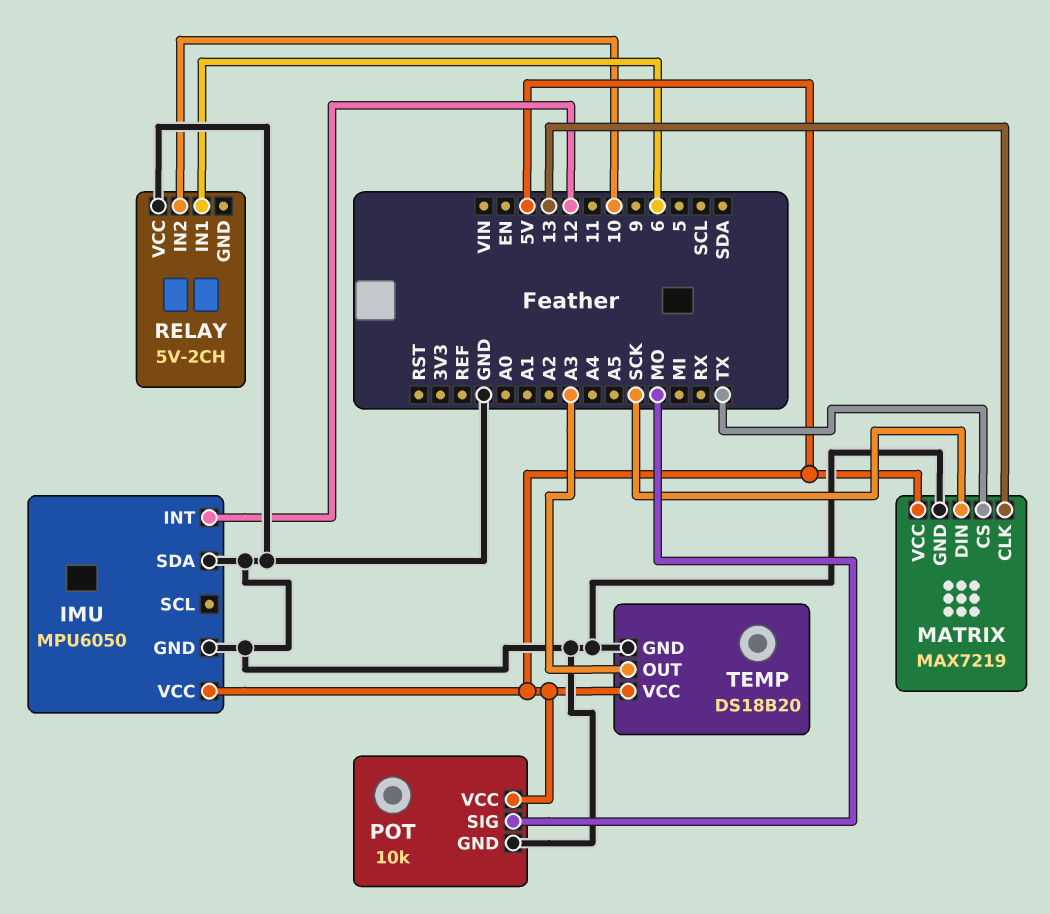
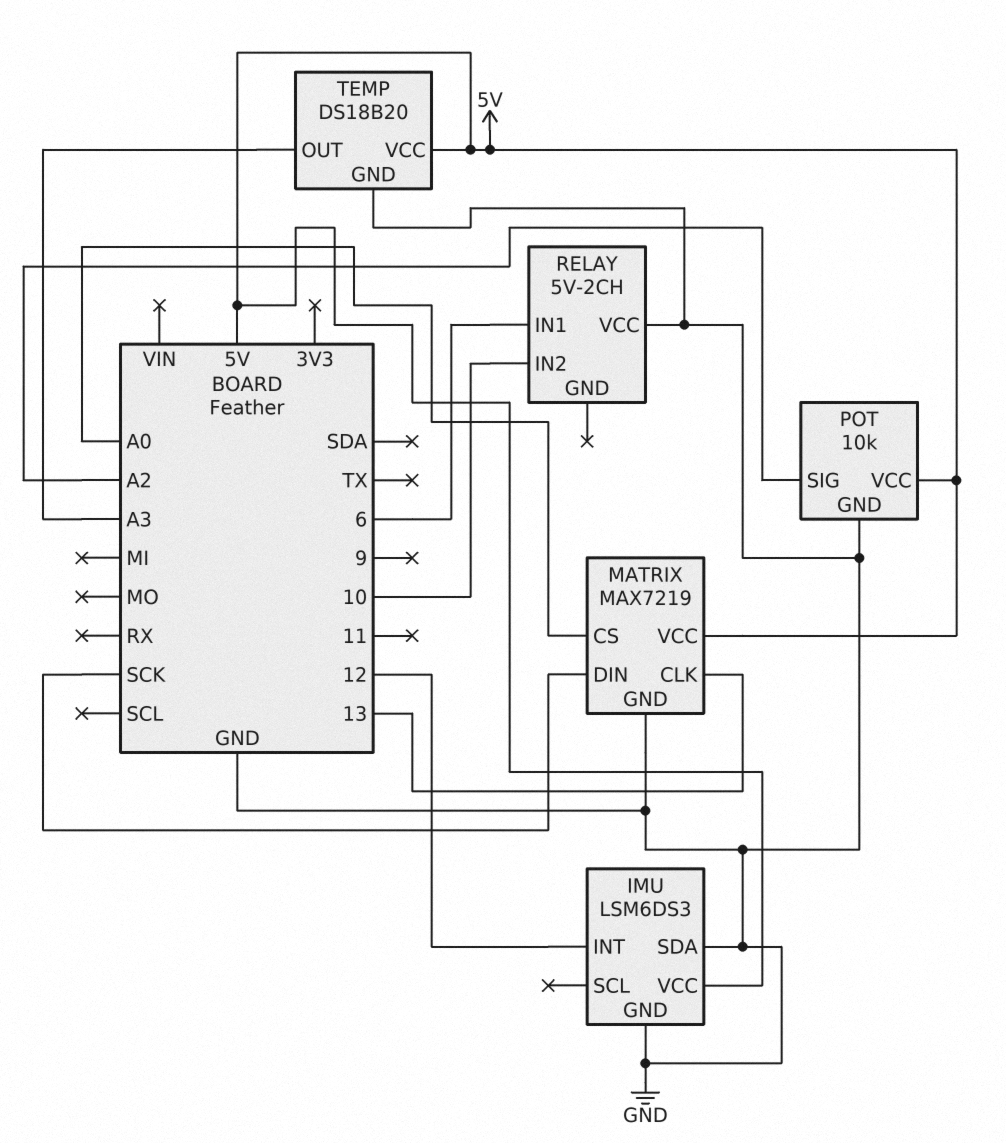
IMU: MPU6050 -> LSM6DS3
MATRIX pin CS: TX -> A0
POT pin SIG: MO -> A2

